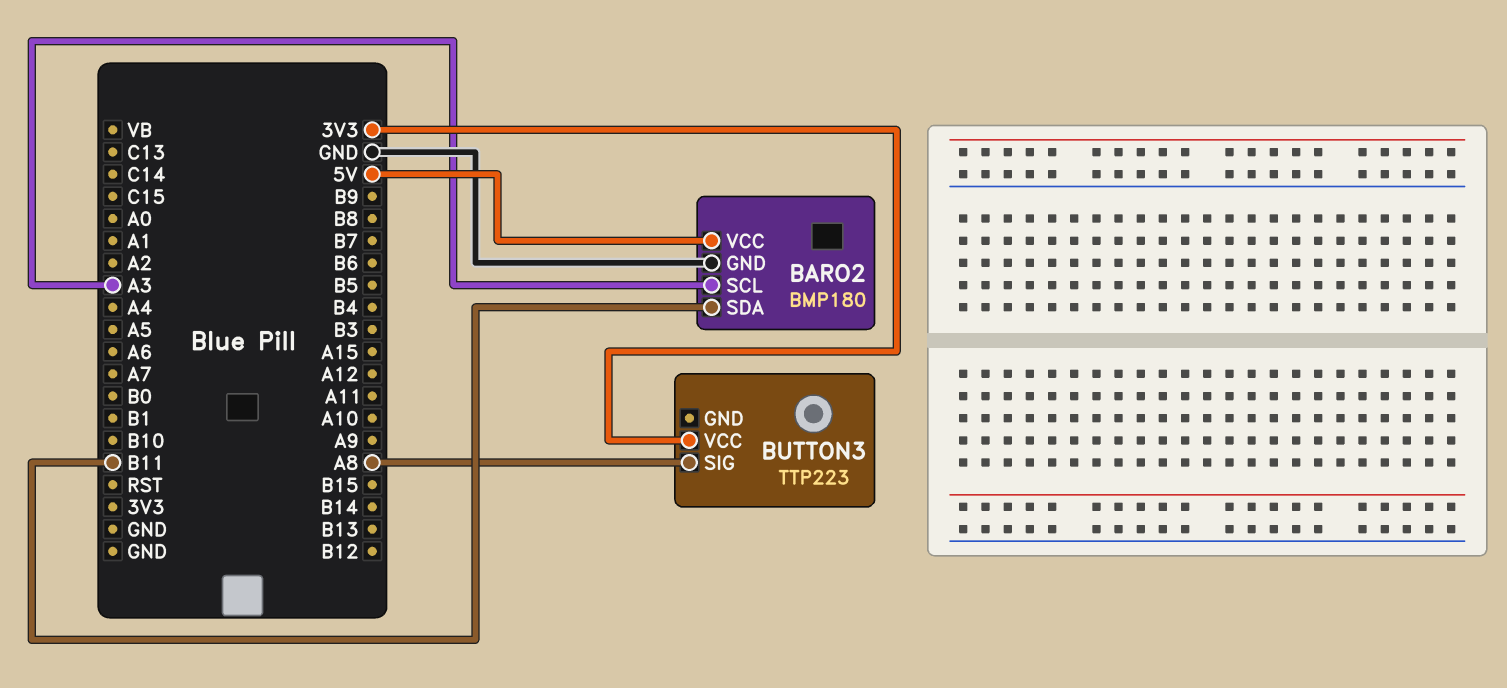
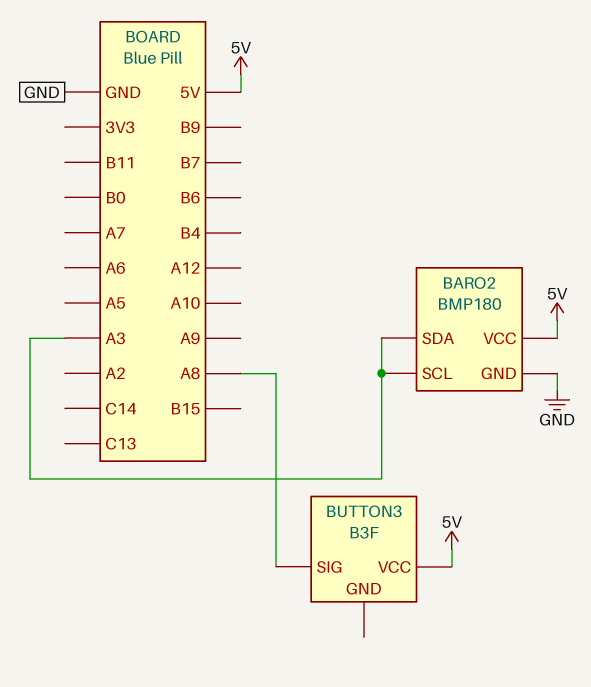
BARO2 pin SDA: B11 -> A3
BUTTON3: TTP223 -> B3F
BUTTON3 pin VCC: 3V3 -> 5V

